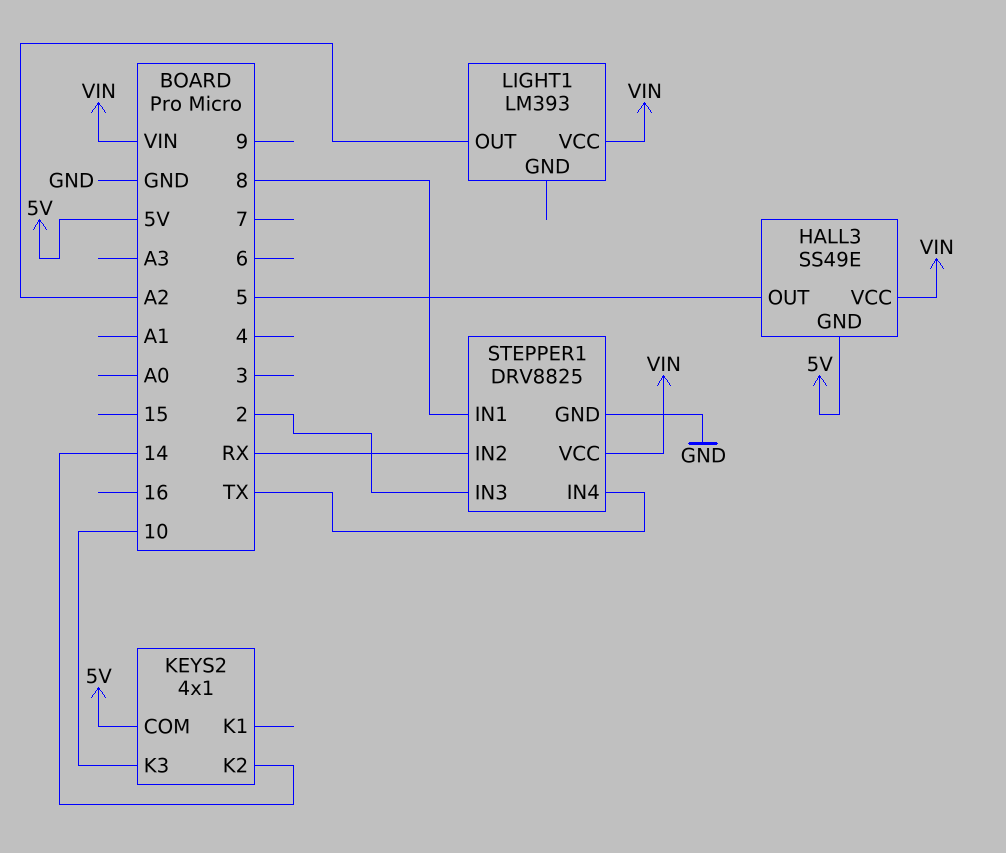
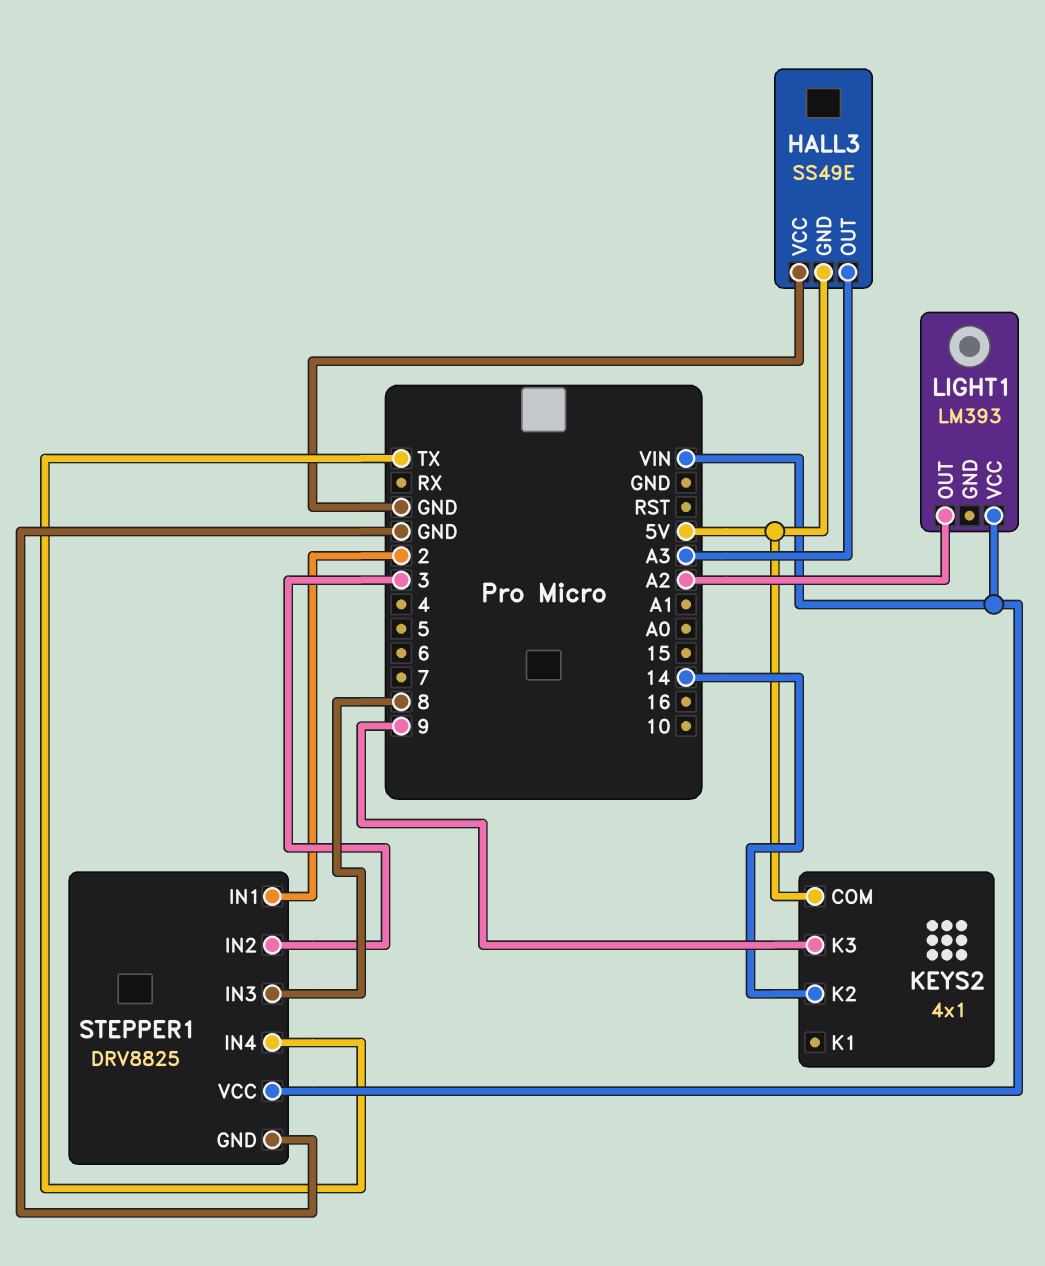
HALL3 pin OUT: 5 -> A3
HALL3 pin VCC: VIN -> GND
KEYS2 pin K3: 10 -> 9
STEPPER1 pin IN1: 8 -> 2
STEPPER1 pin IN2: RX -> 3
STEPPER1 pin IN3: 2 -> 8

